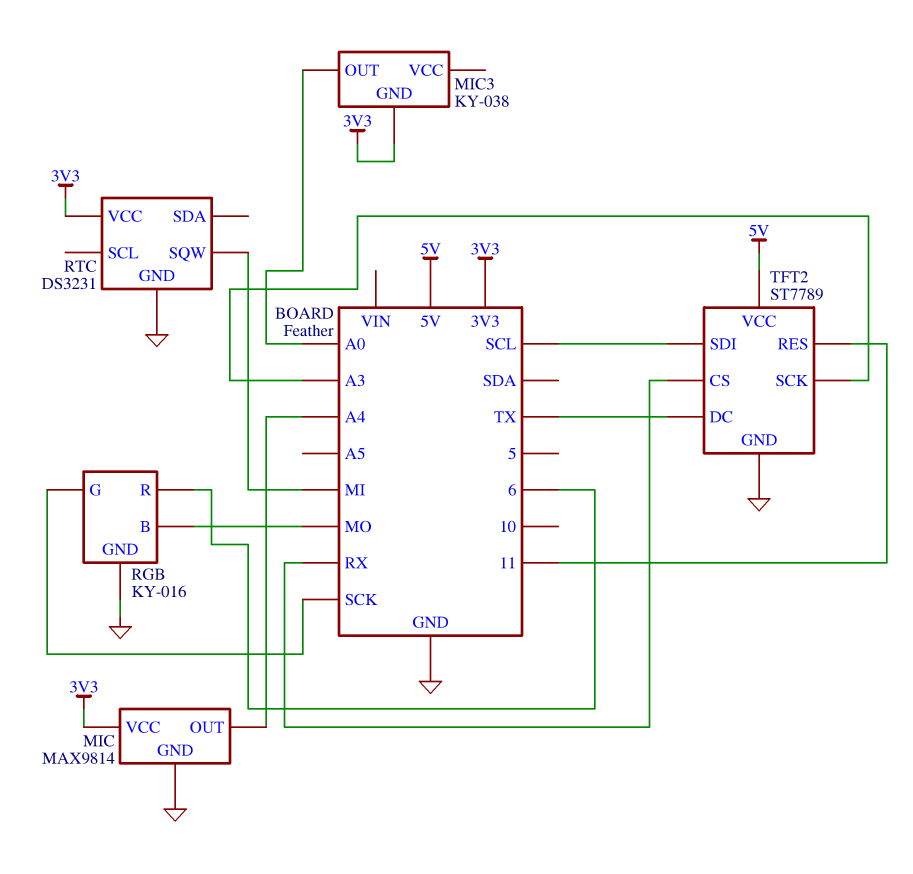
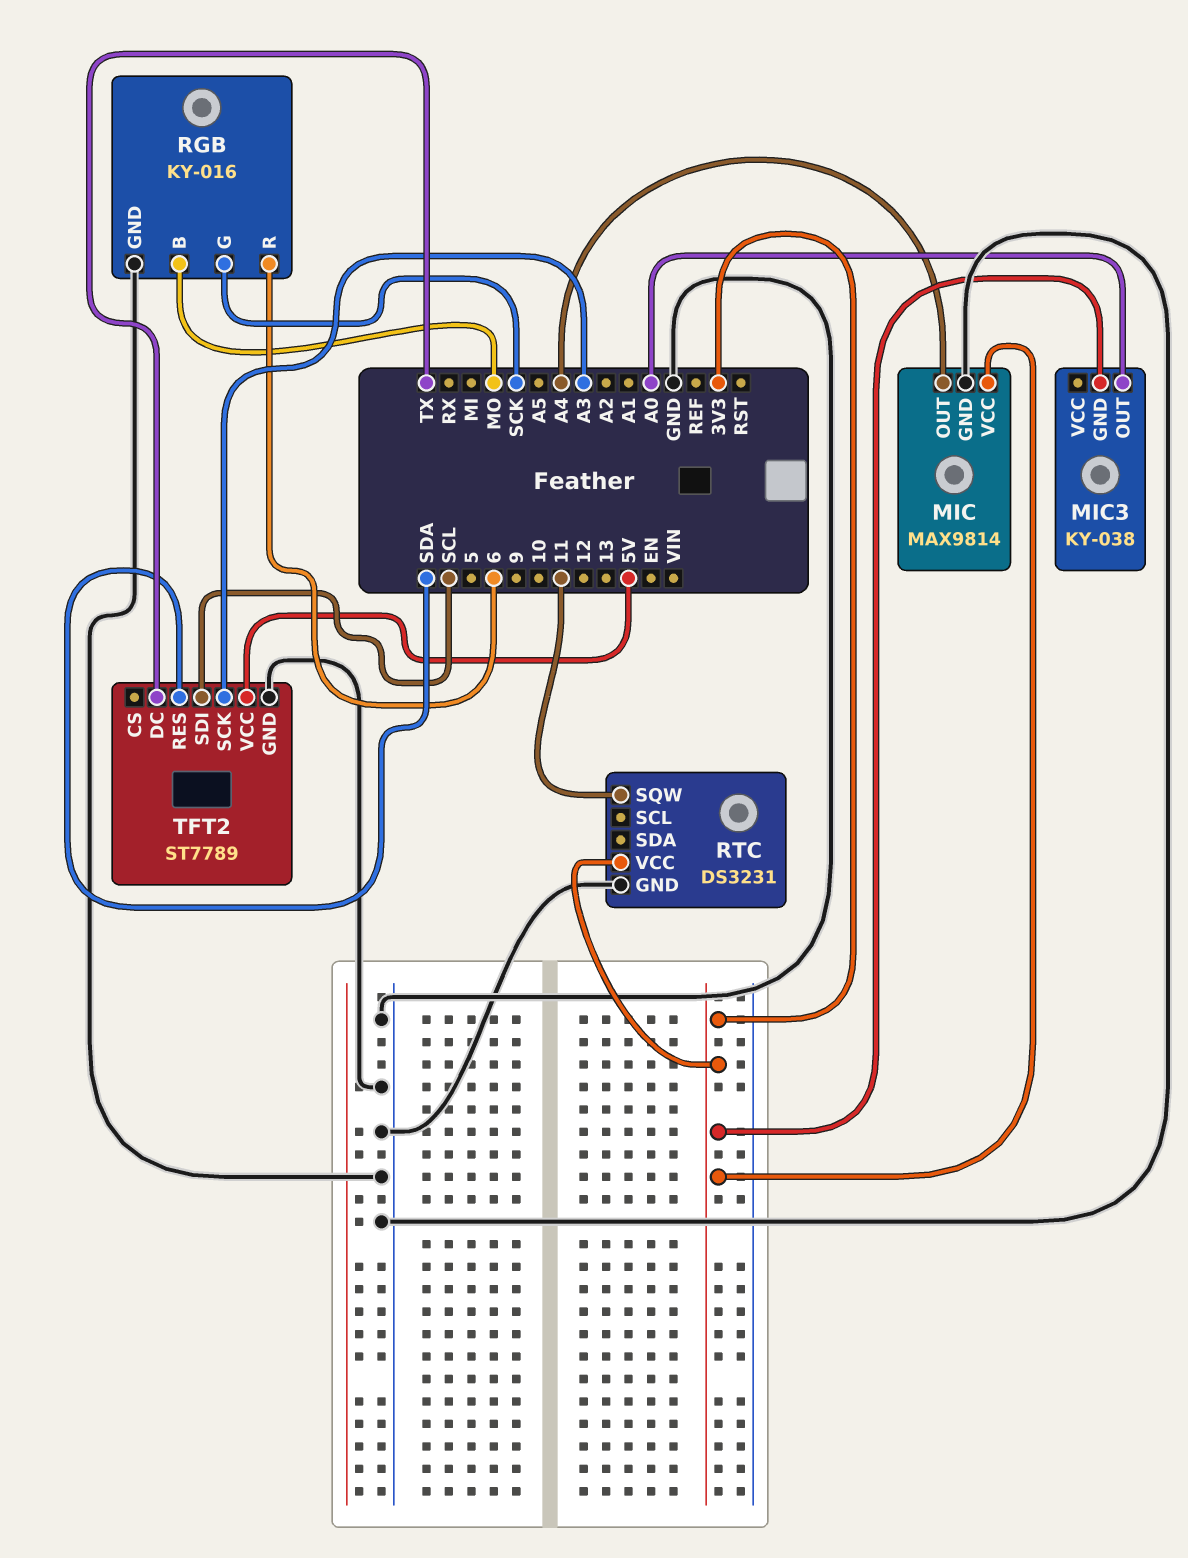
RTC pin SQW: MI -> 11
TFT2 pin CS: RX -> none
TFT2 pin RES: 11 -> SDA

